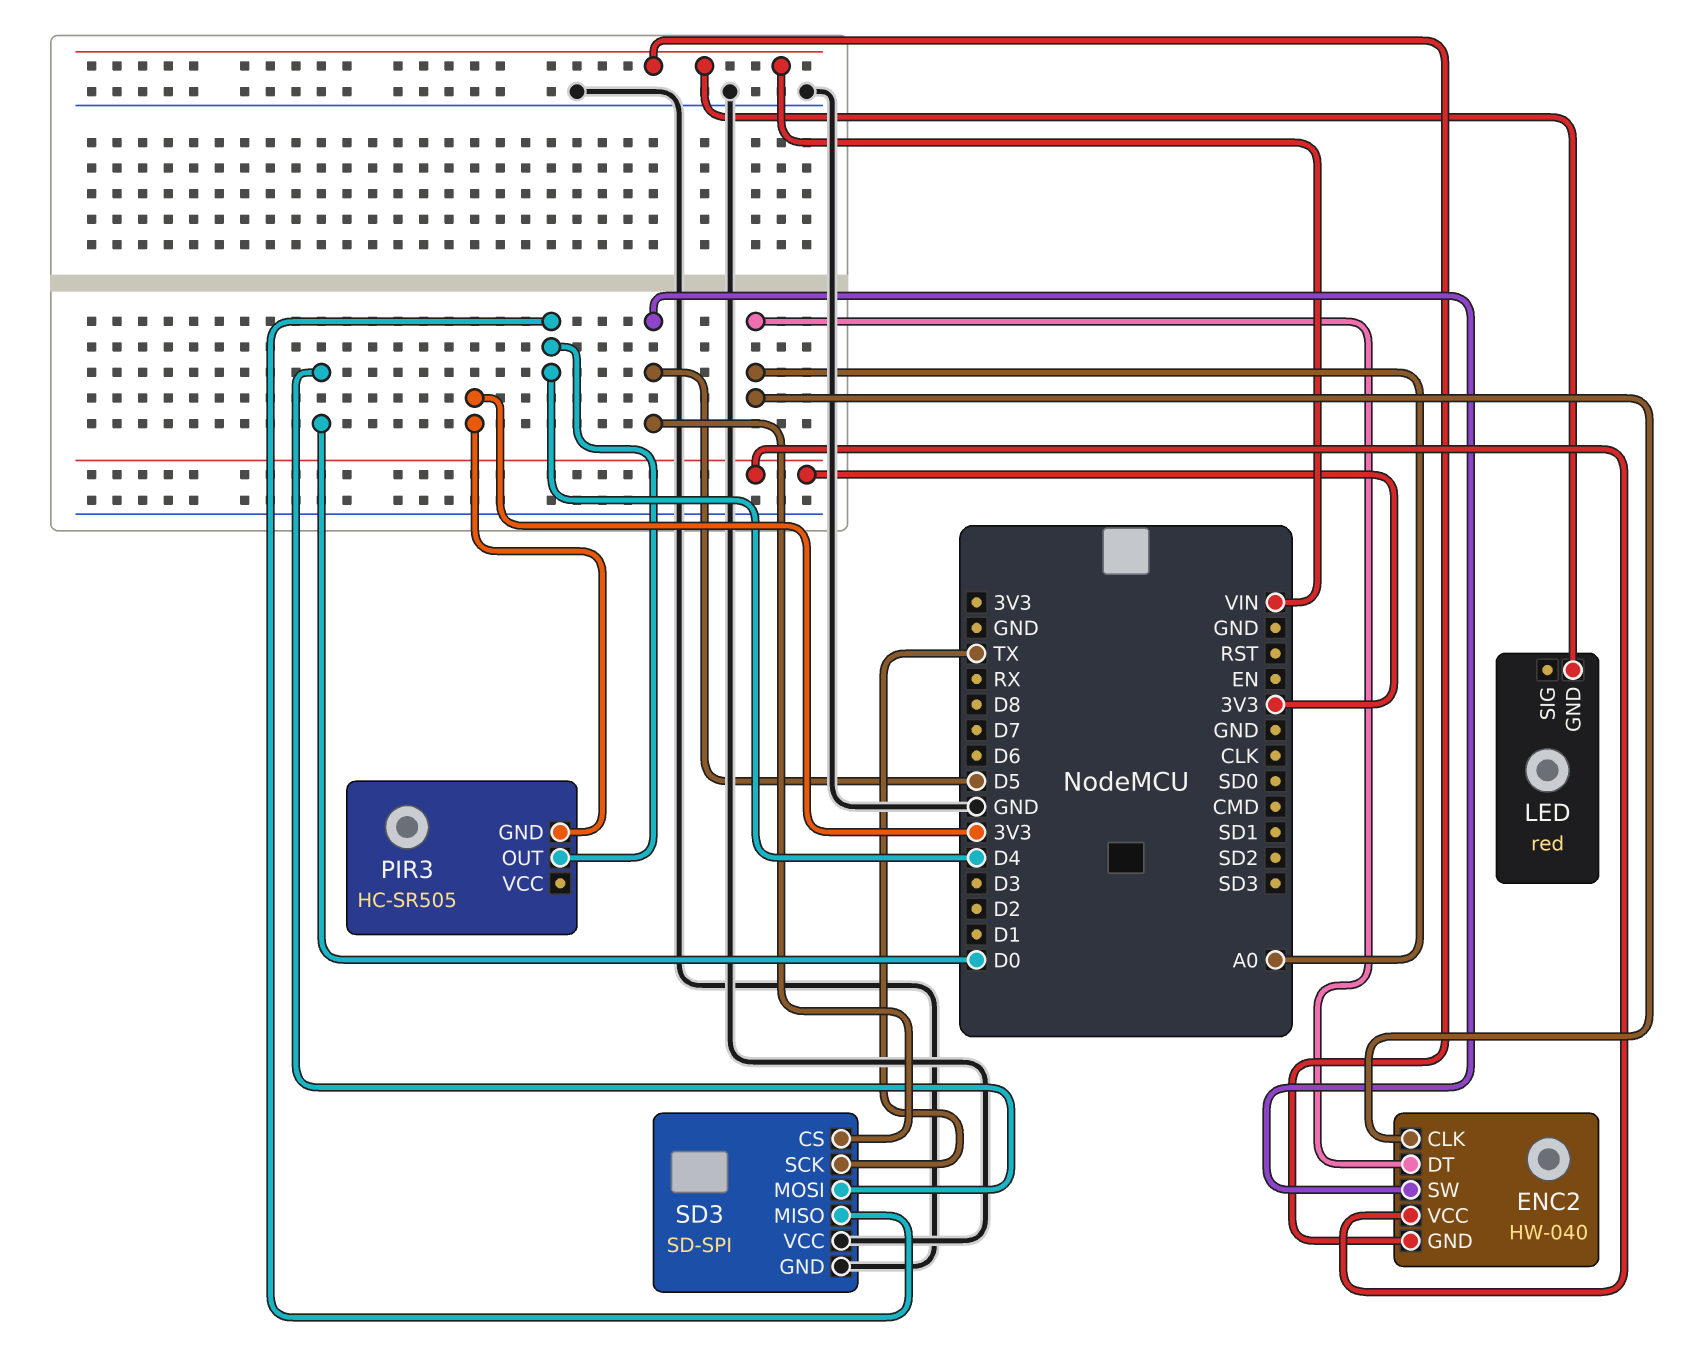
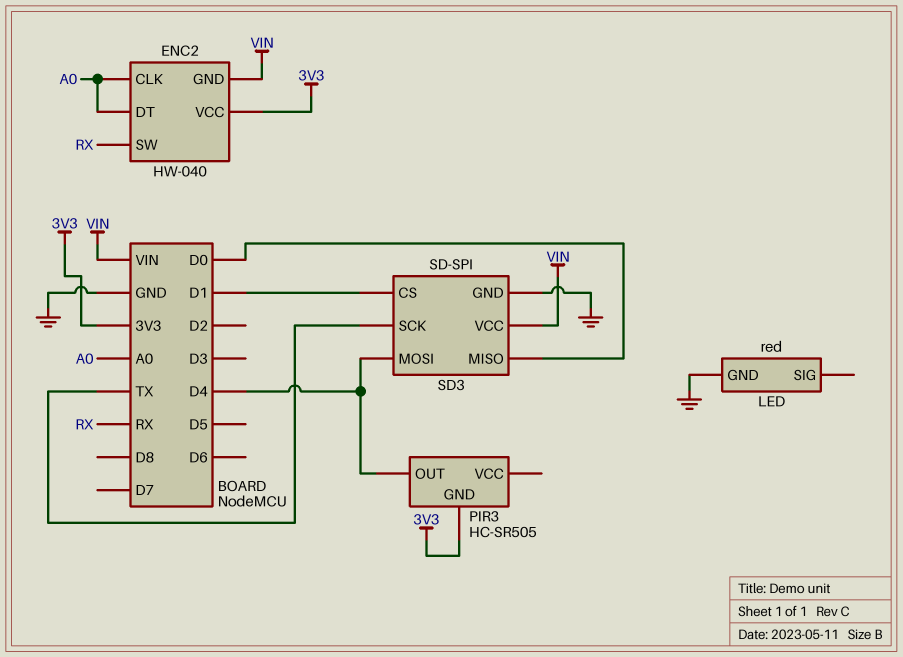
ENC2 pin SW: D5 -> RX
LED pin GND: VIN -> GND
SD3 pin CS: D5 -> D1
SD3 pin MISO: D4 -> D0
SD3 pin MOSI: D0 -> D4
SD3 pin VCC: GND -> VIN

